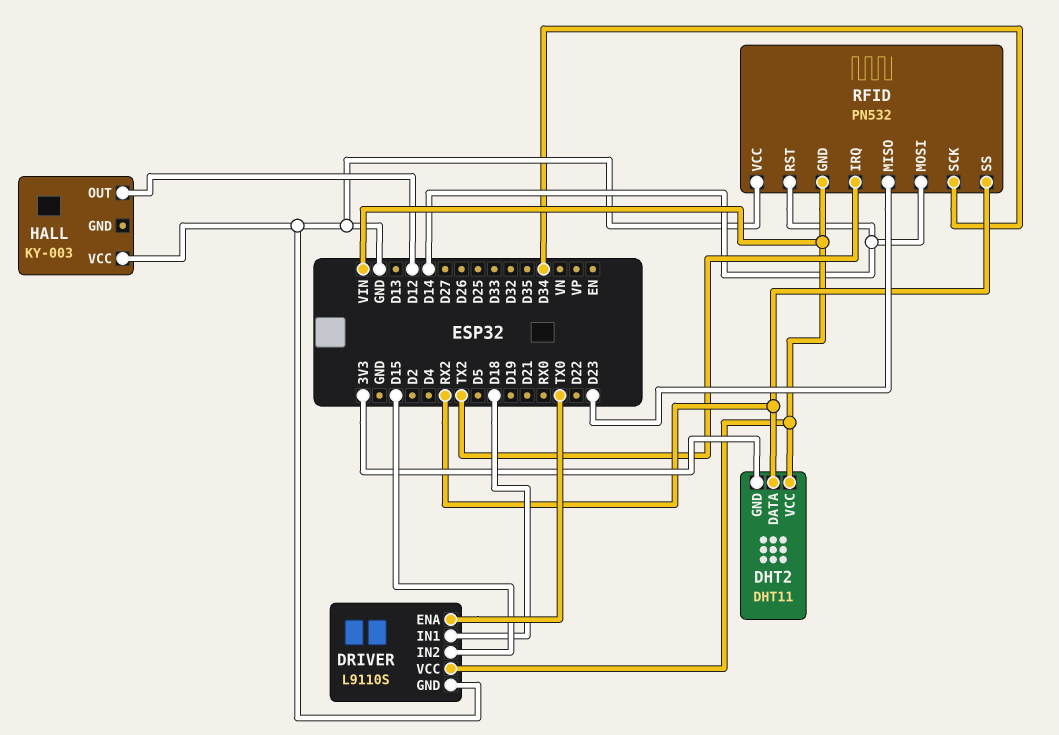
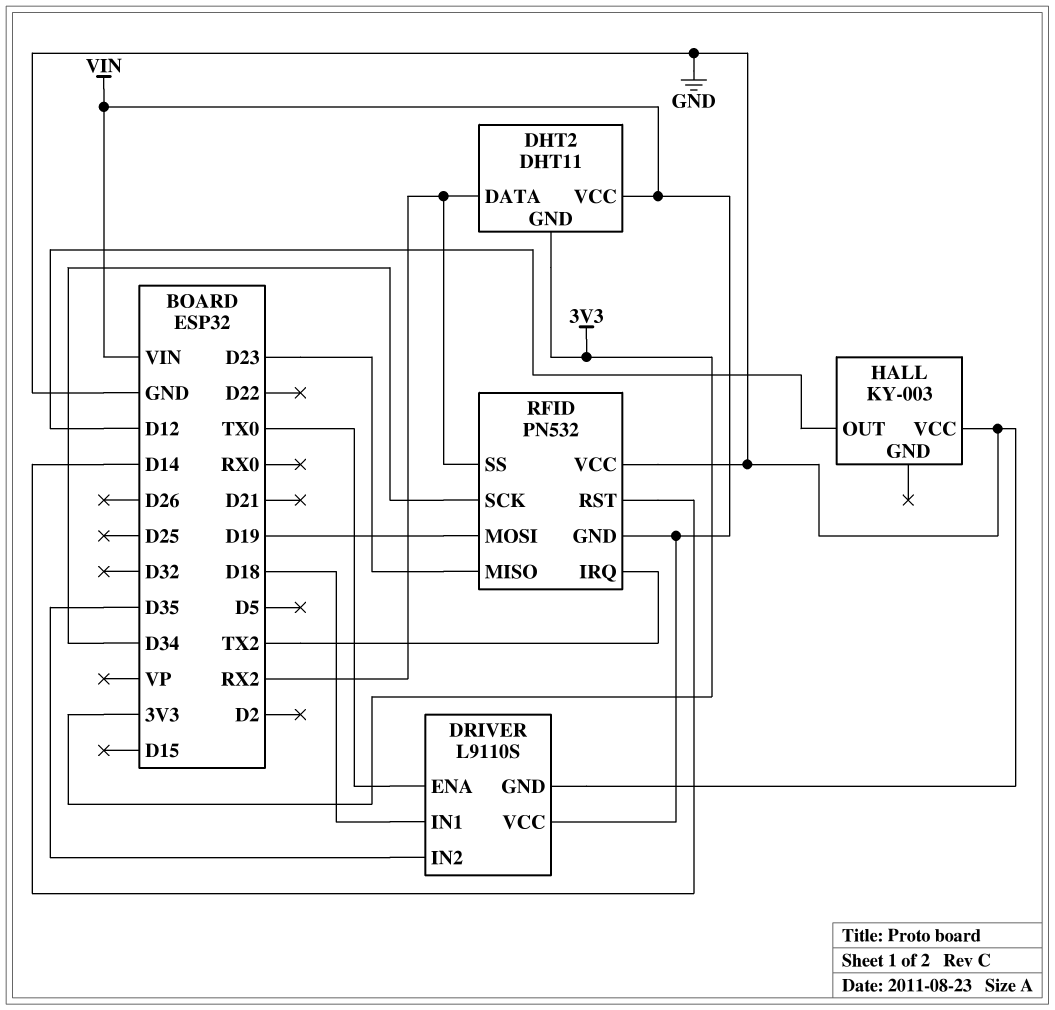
DRIVER pin IN2: D15 -> D35
RFID pin MOSI: D14 -> D19

